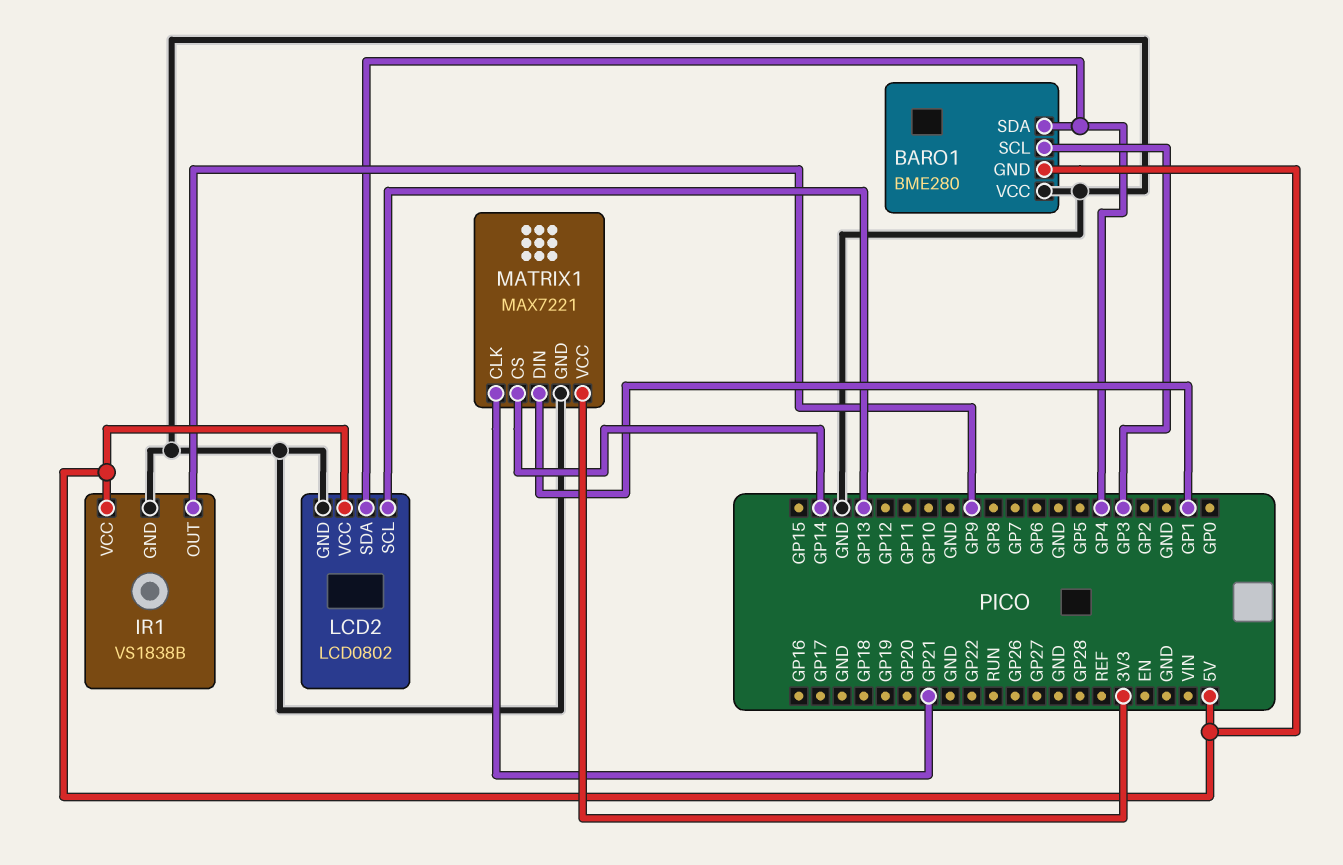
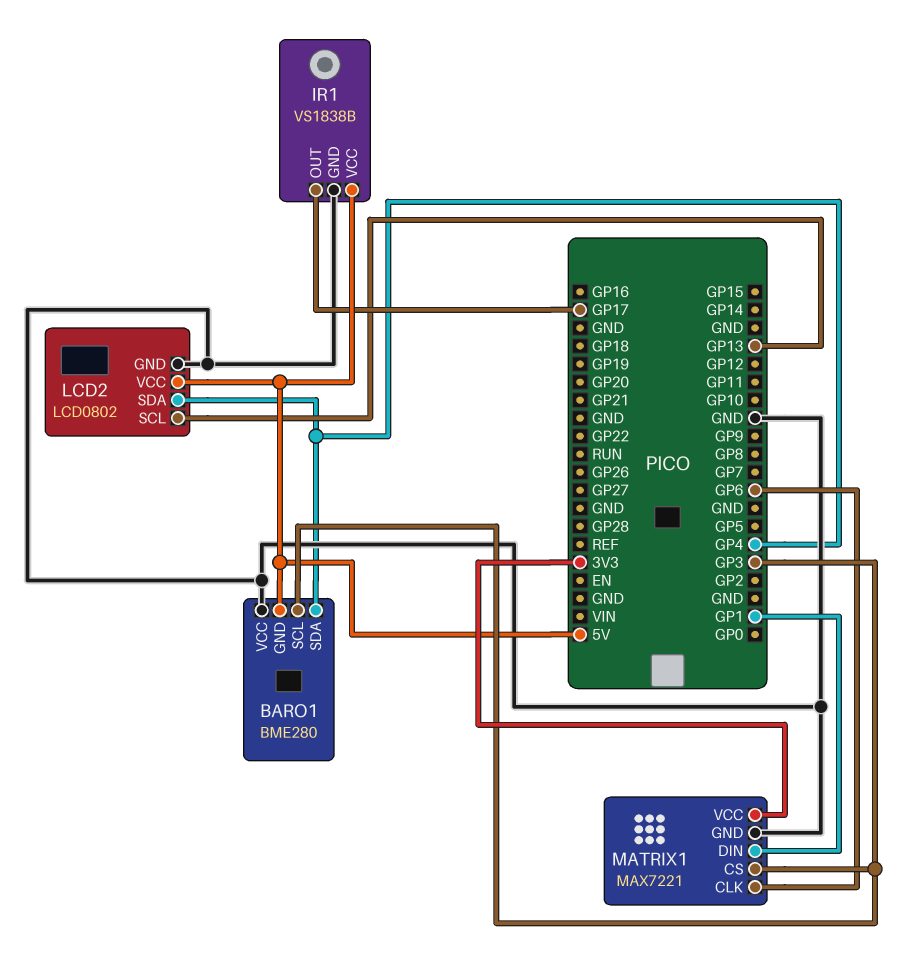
IR1 pin OUT: GP9 -> GP17
MATRIX1 pin CLK: GP21 -> GP6
MATRIX1 pin CS: GP14 -> GP3

